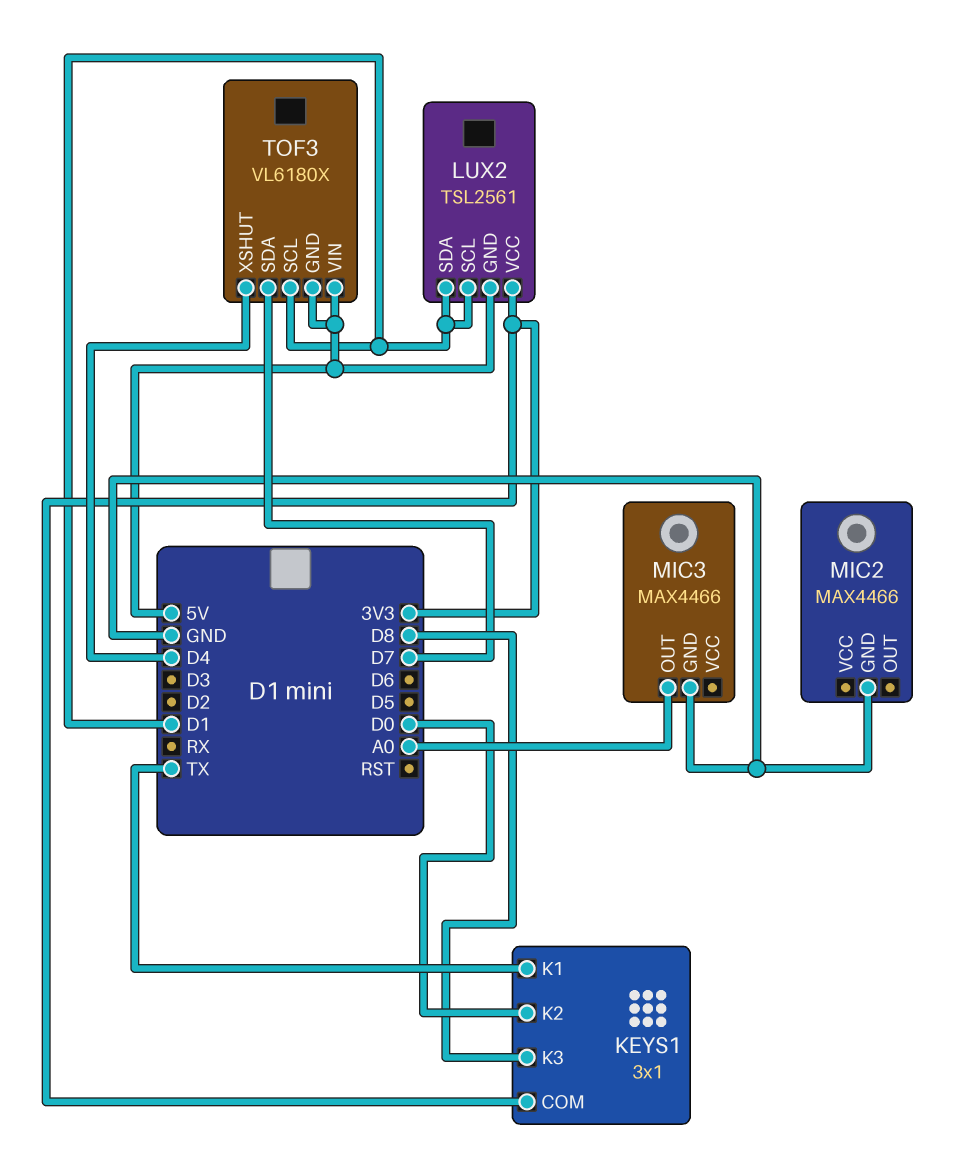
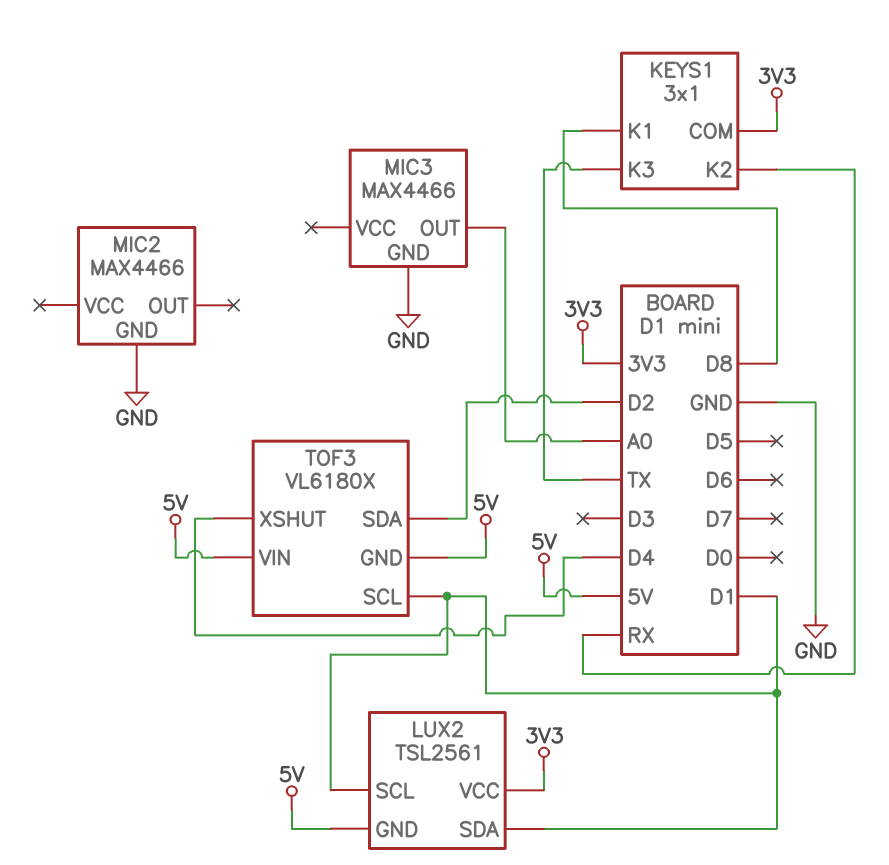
KEYS1 pin K1: TX -> D8
KEYS1 pin K2: D0 -> RX
KEYS1 pin K3: D8 -> TX
TOF3 pin SDA: D7 -> D2

